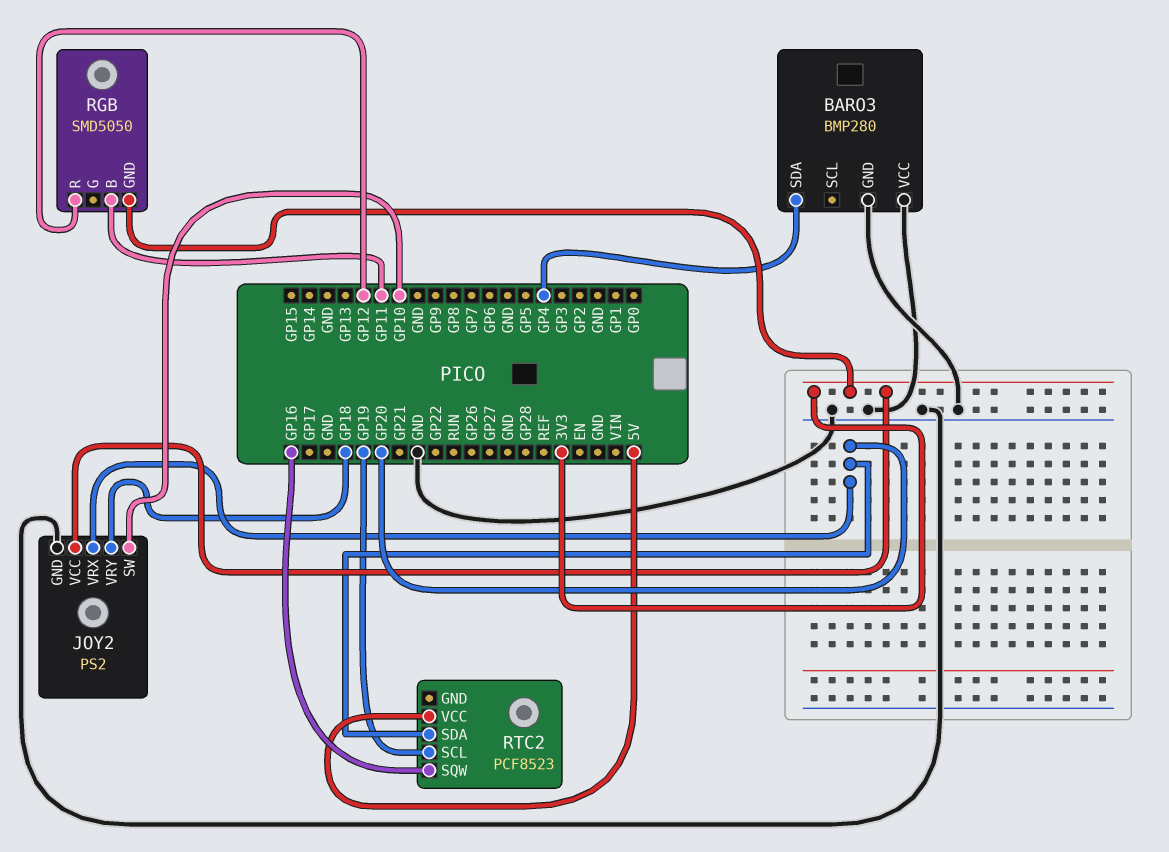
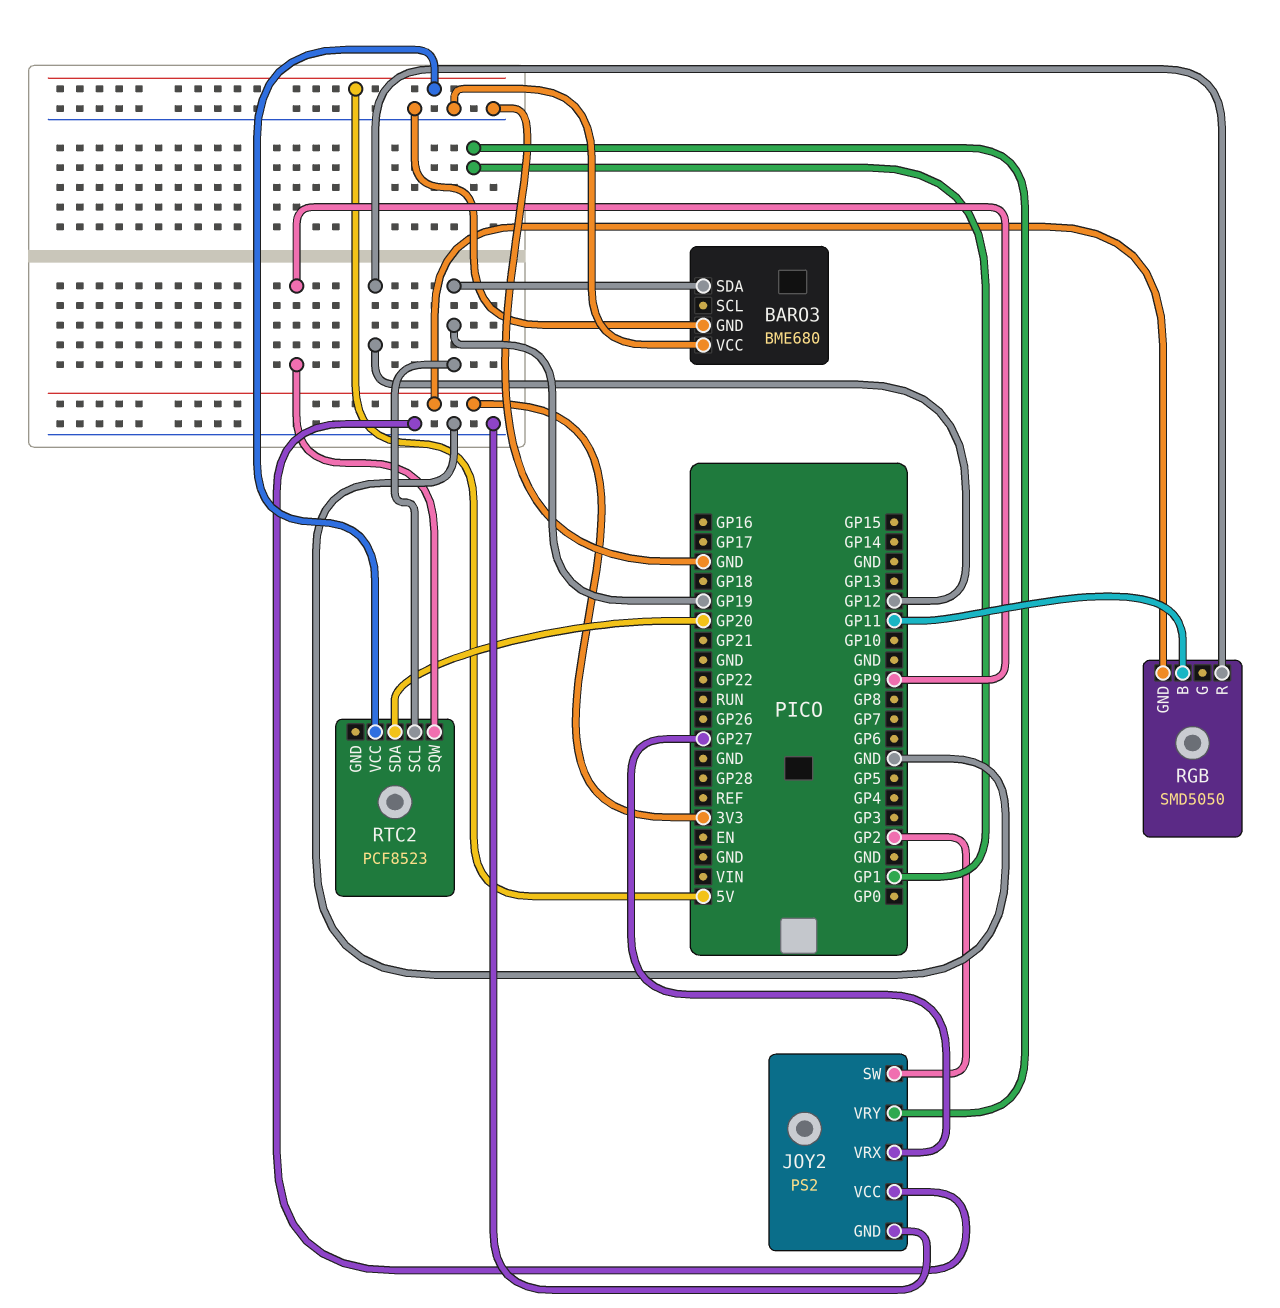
BARO3: BMP280 -> BME680
BARO3 pin SDA: GP4 -> GP19
JOY2 pin SW: GP10 -> GP2
JOY2 pin VCC: 3V3 -> GND
JOY2 pin VRX: GP20 -> GP27
JOY2 pin VRY: GP18 -> GP1
RTC2 pin SQW: GP16 -> GP9

